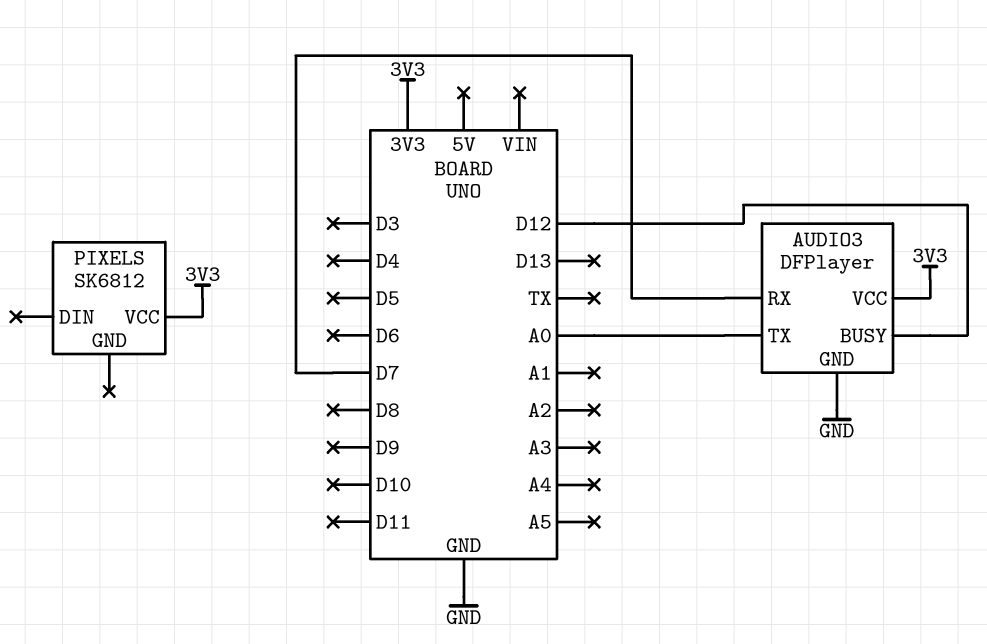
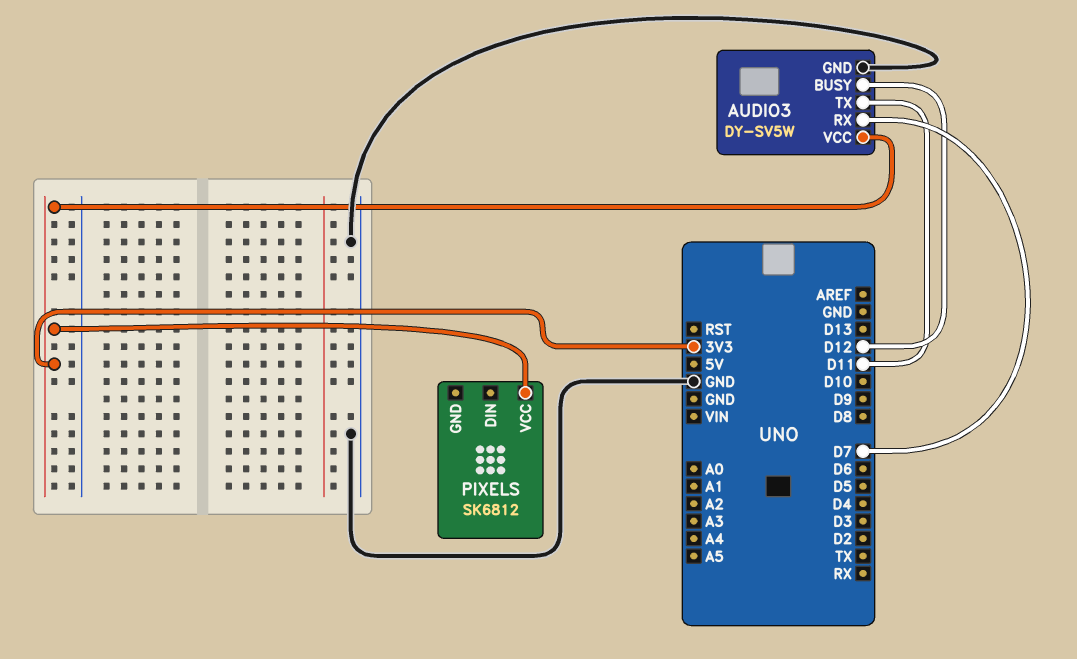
AUDIO3: DFPlayer -> DY-SV5W
AUDIO3 pin TX: A0 -> D11

